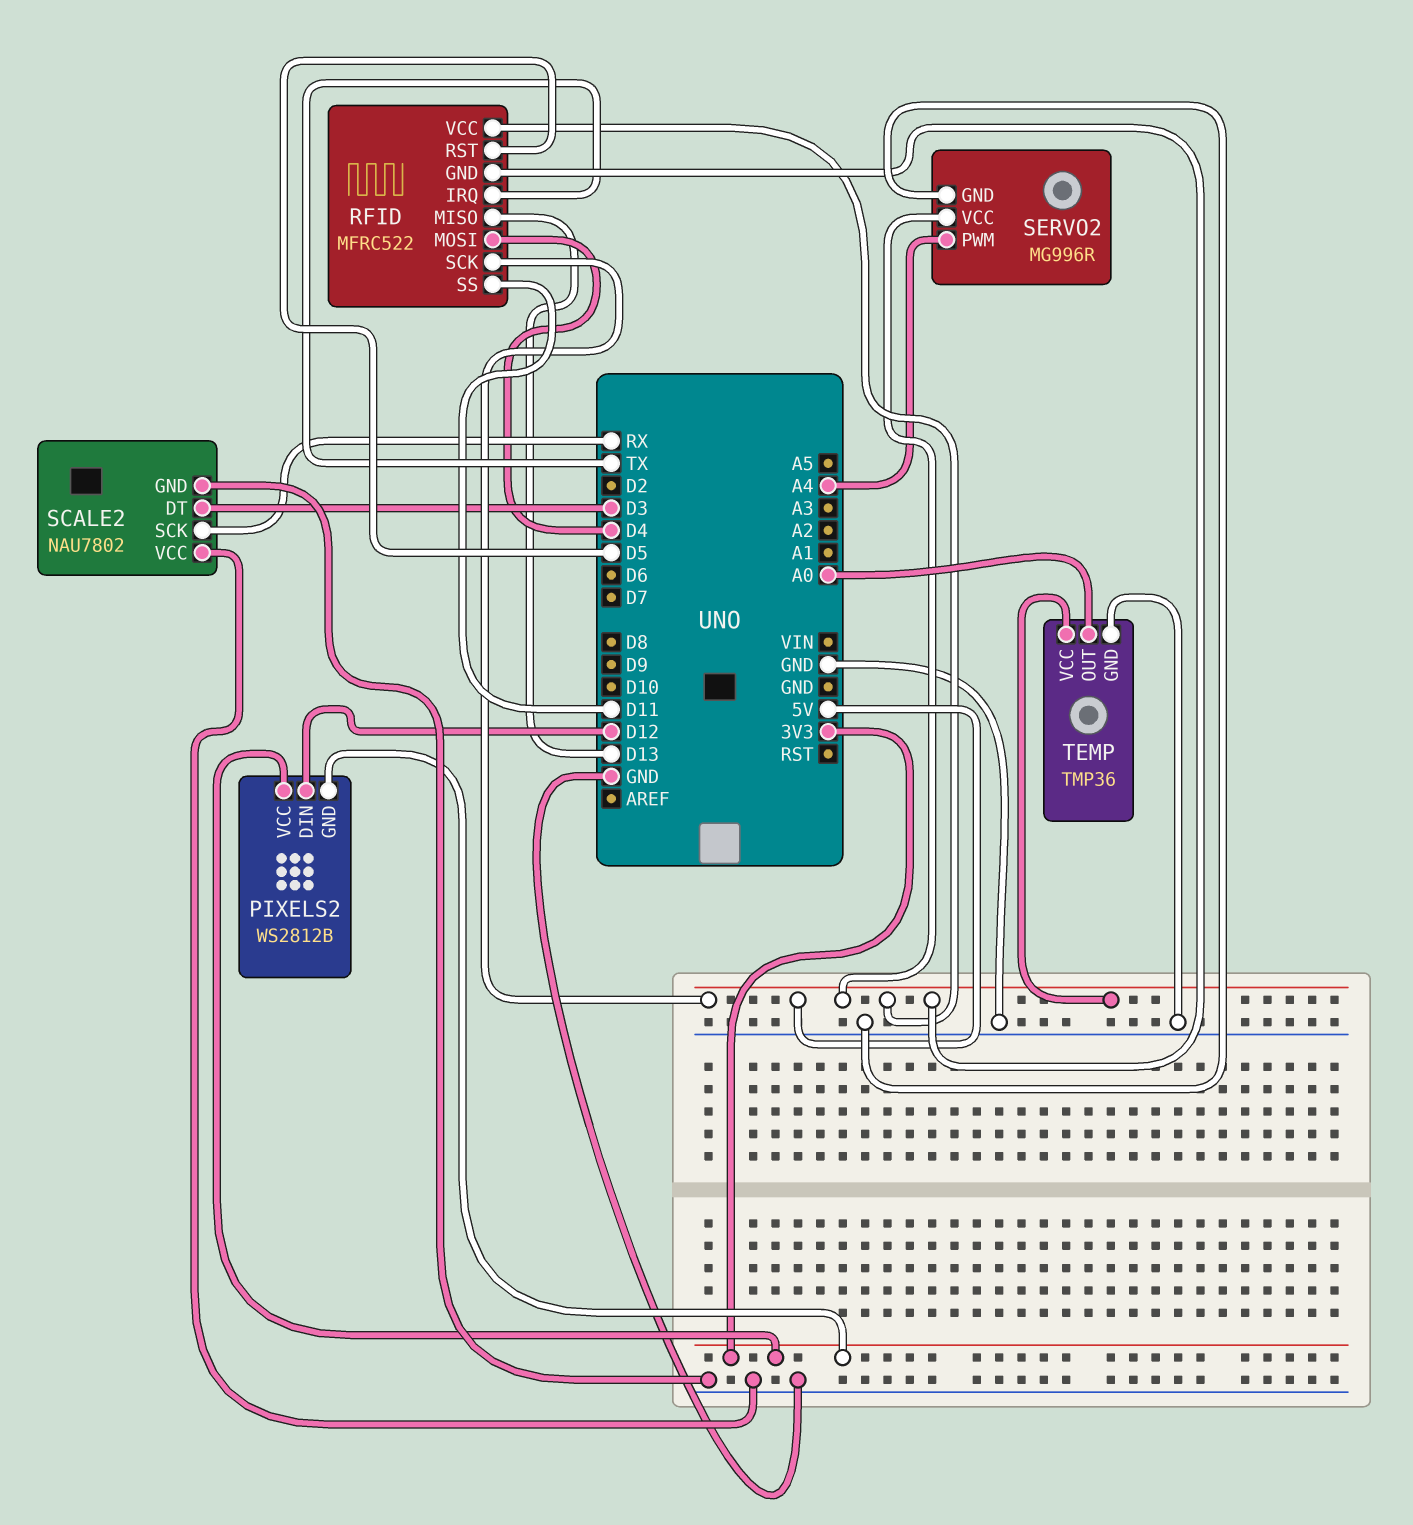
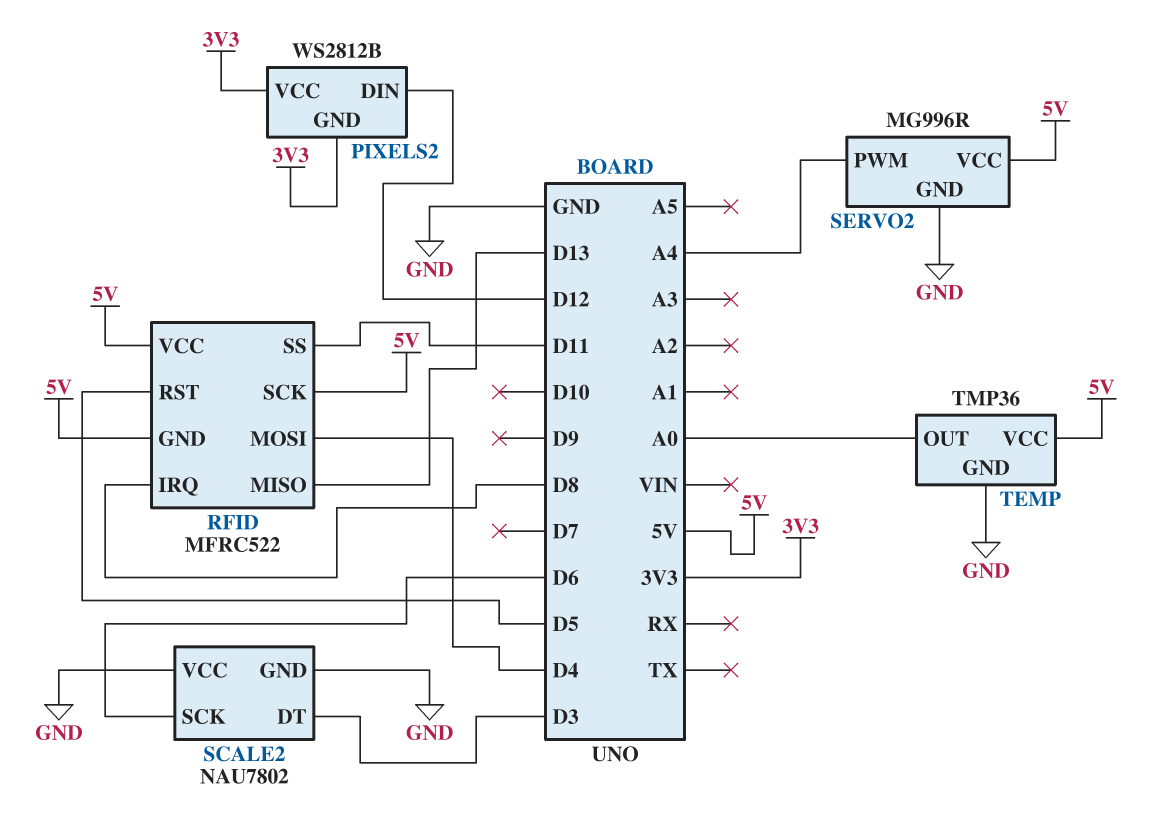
RFID pin IRQ: TX -> D8
SCALE2 pin SCK: RX -> D6

